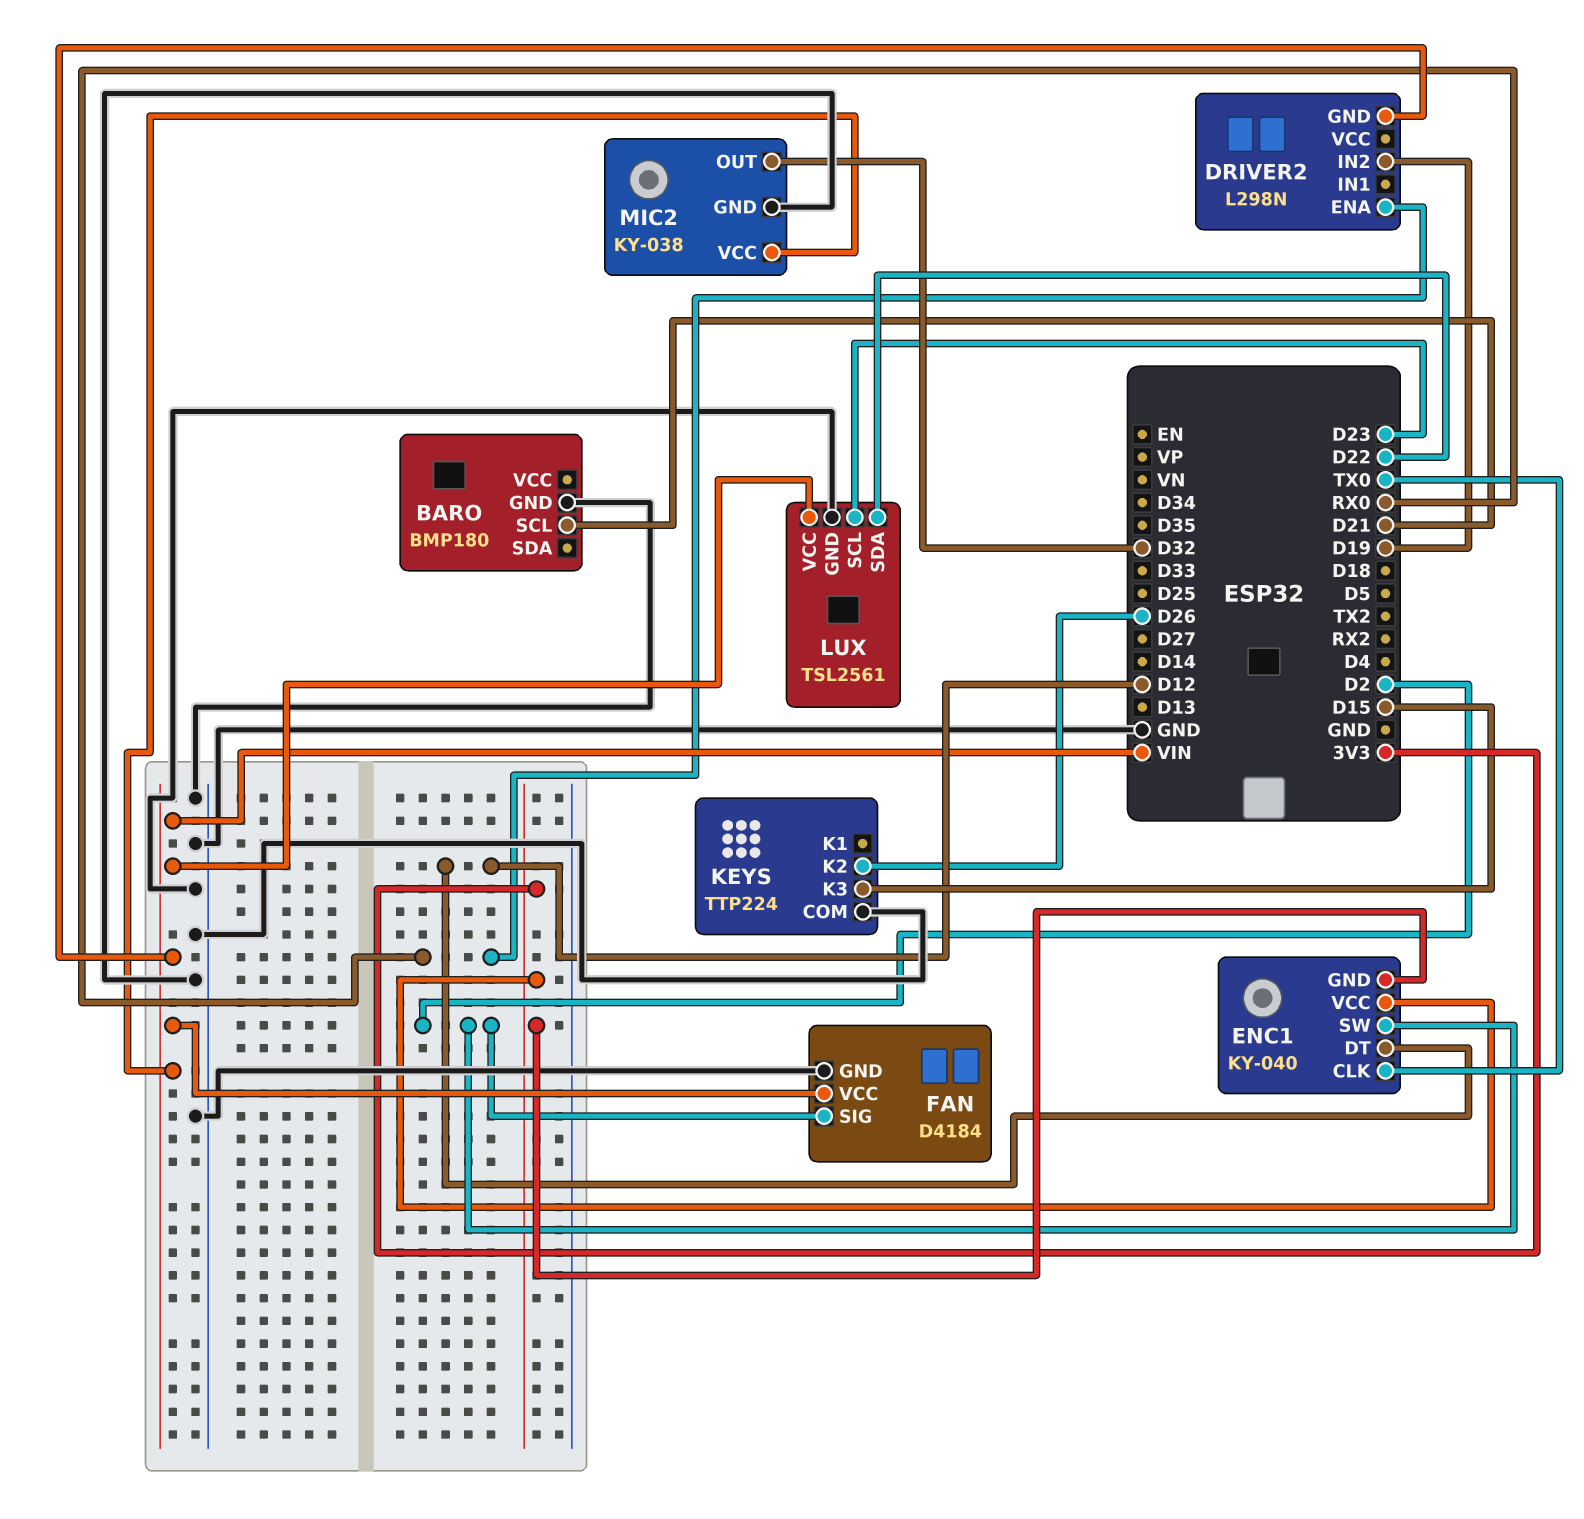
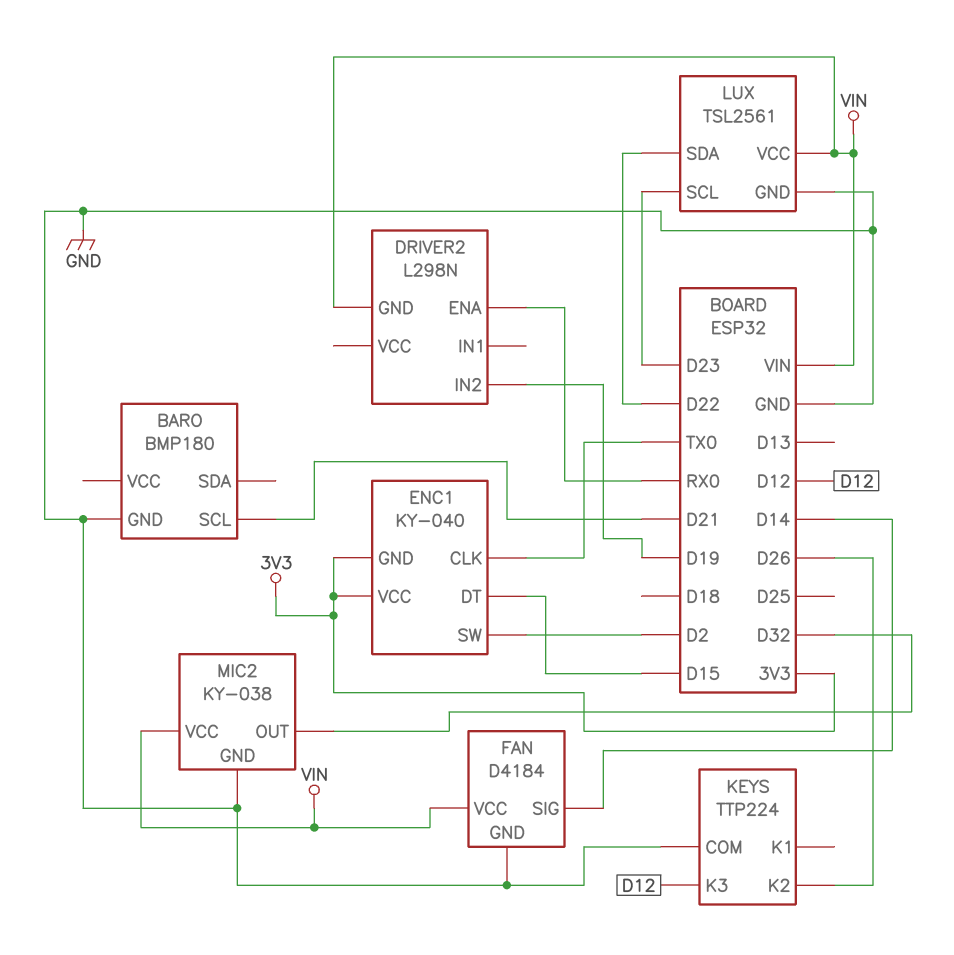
ENC1 pin DT: D12 -> D15
FAN pin SIG: D2 -> D14
KEYS pin K3: D15 -> D12

